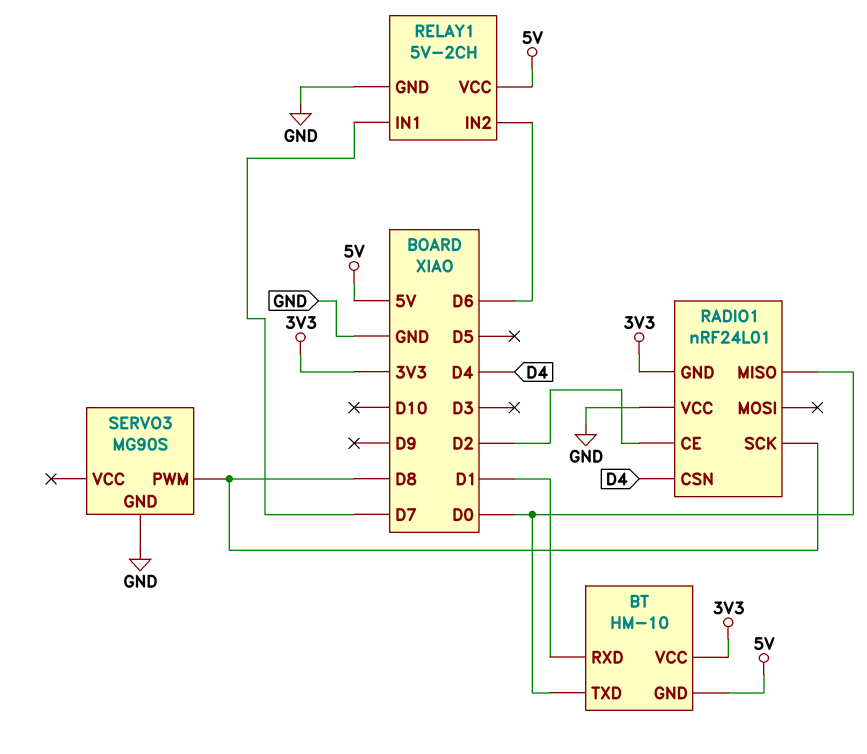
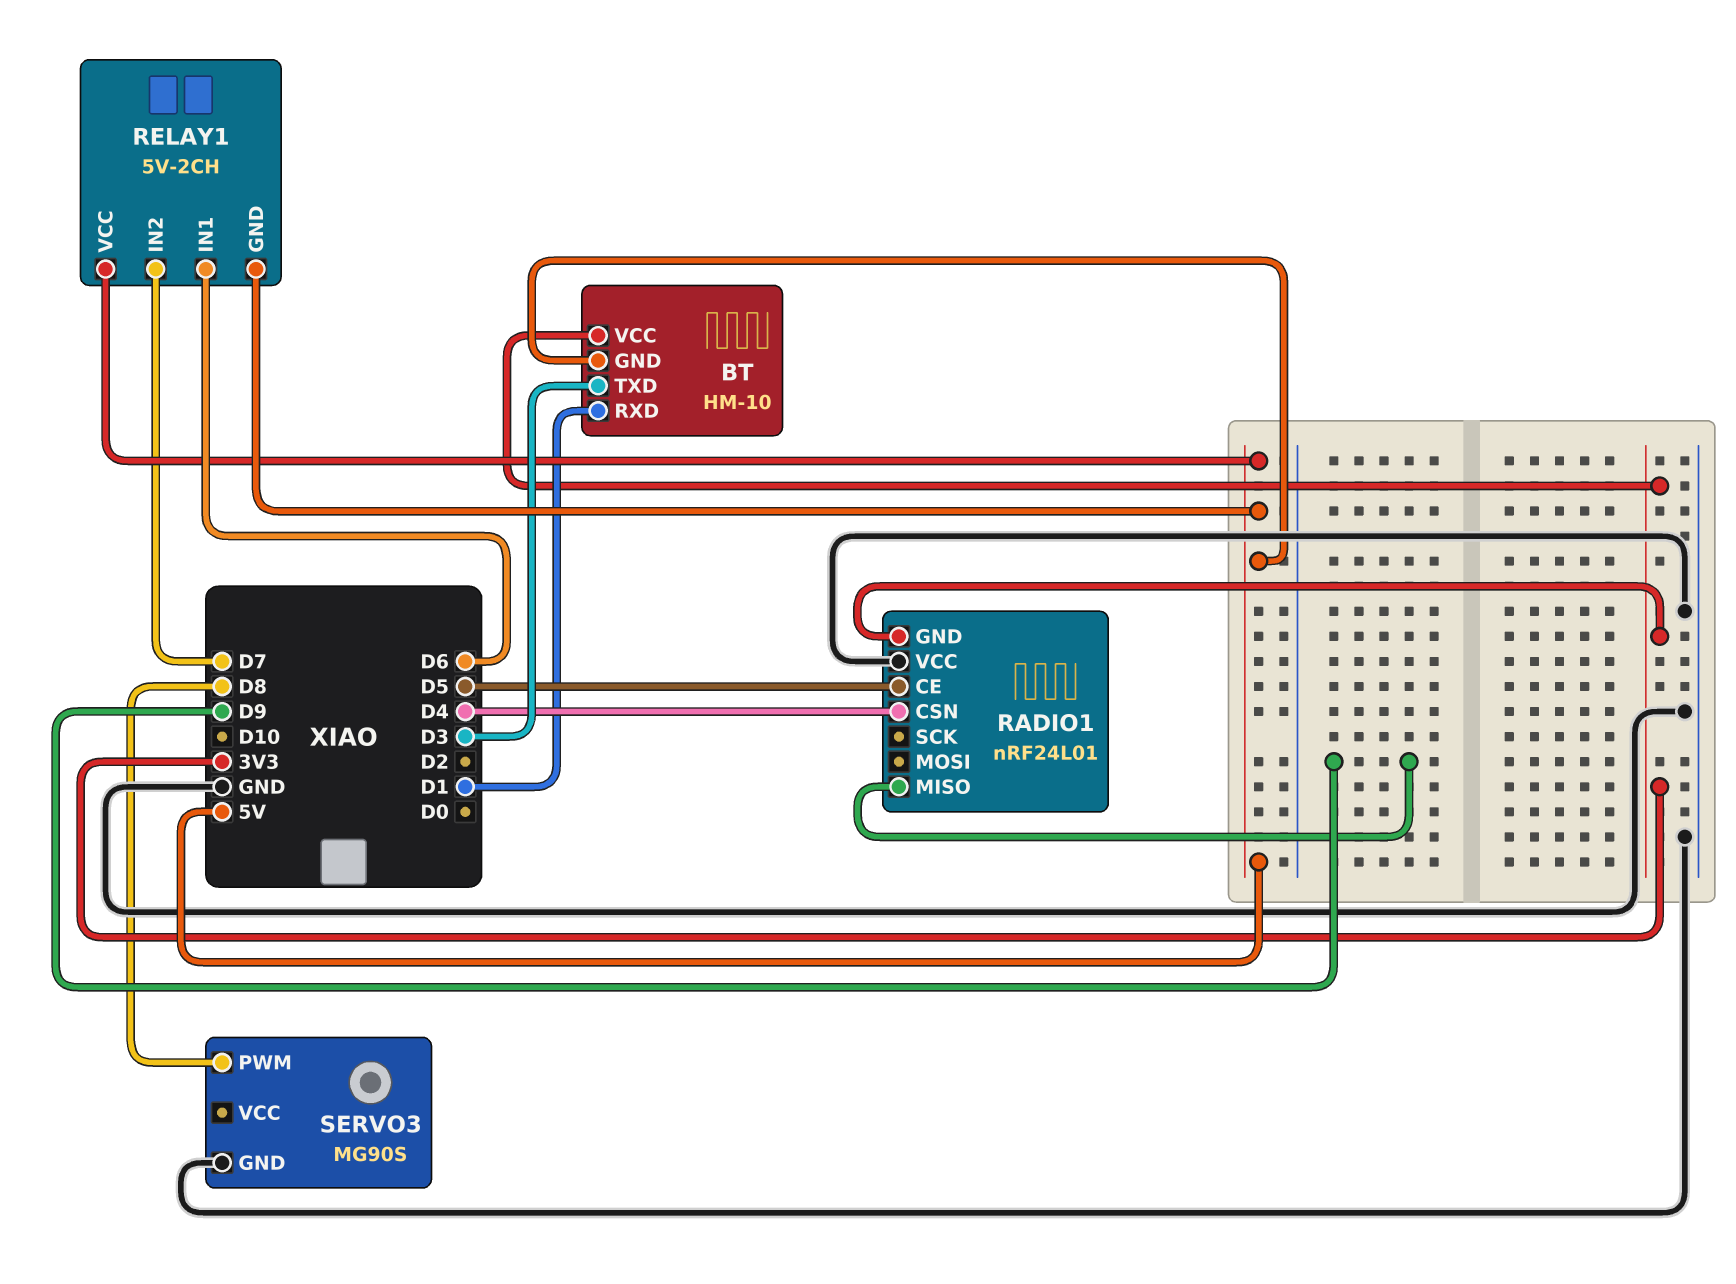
BT pin TXD: D0 -> D3
RADIO1 pin CE: D2 -> D5
RADIO1 pin MISO: D0 -> D9
RADIO1 pin SCK: D8 -> none
RELAY1 pin GND: GND -> 5V
RELAY1 pin IN1: D7 -> D6
RELAY1 pin IN2: D6 -> D7

